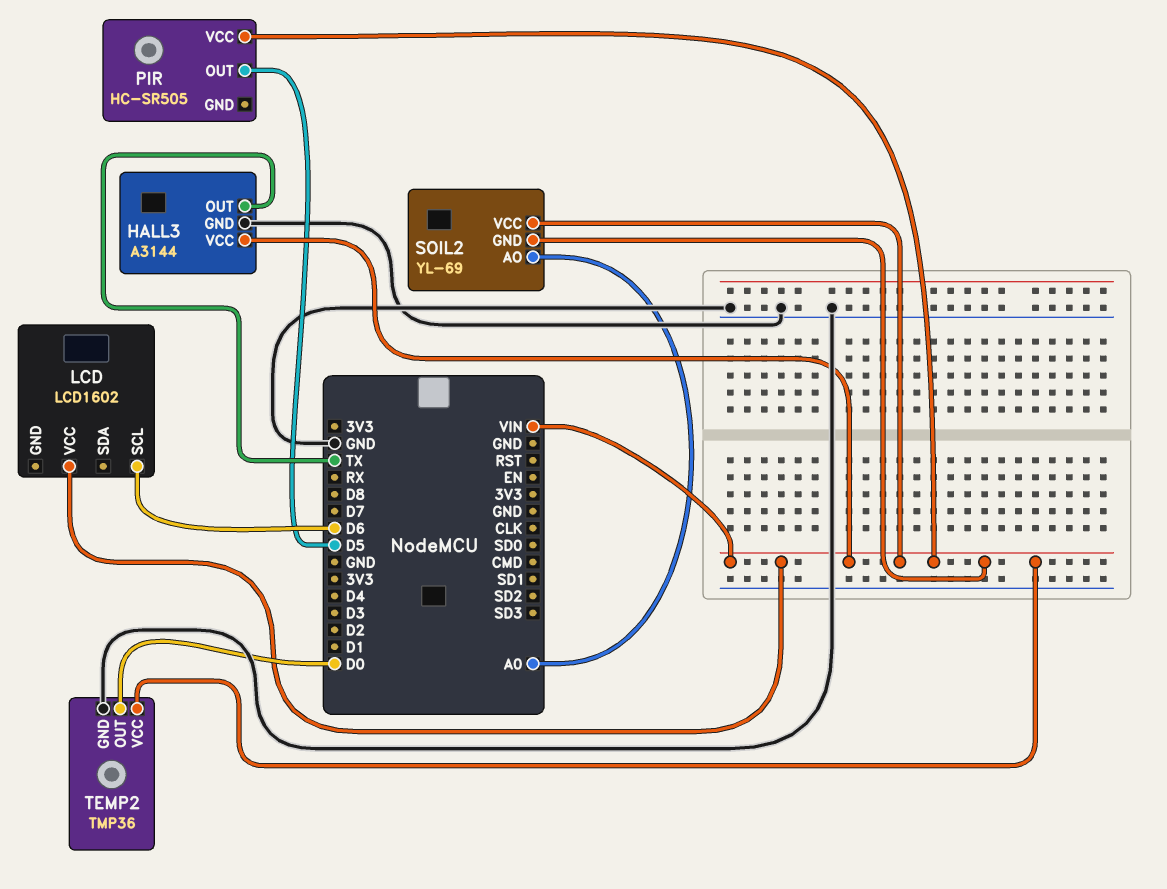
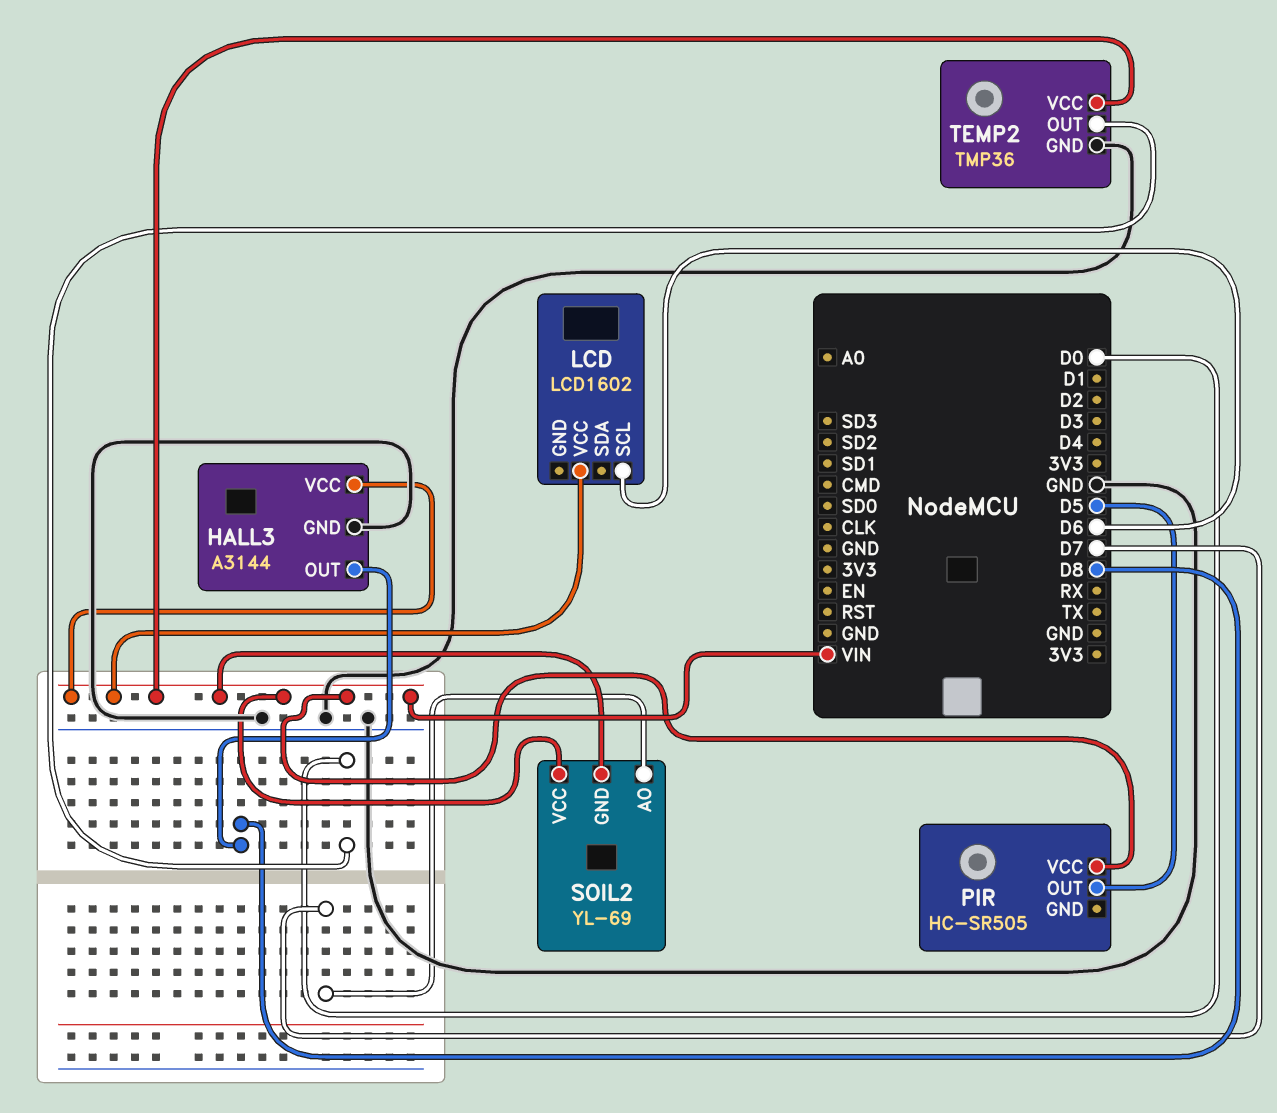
HALL3 pin OUT: TX -> D8
SOIL2 pin AO: A0 -> D7

